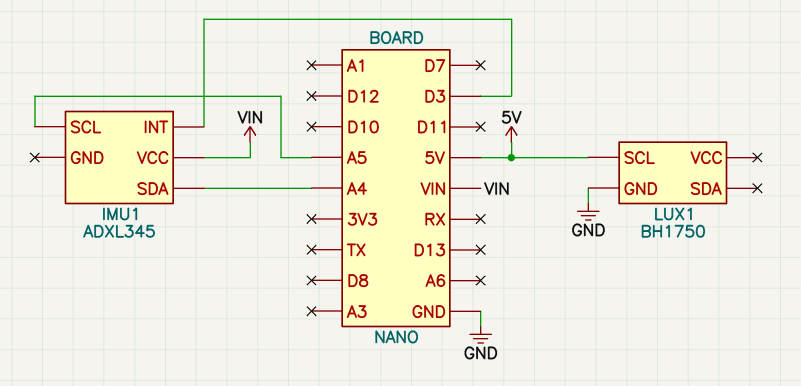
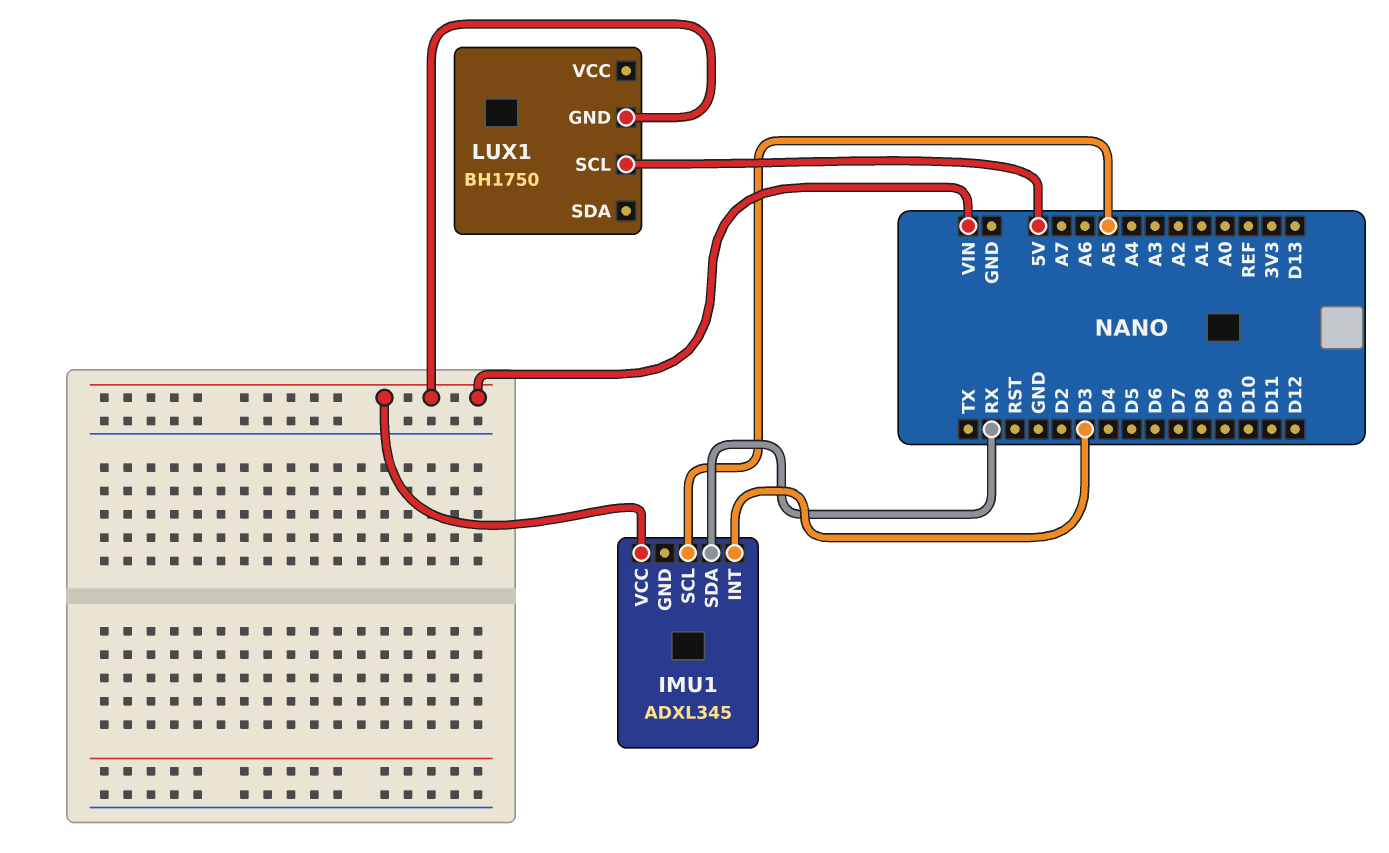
IMU1 pin SDA: A4 -> RX
LUX1 pin GND: GND -> VIN

